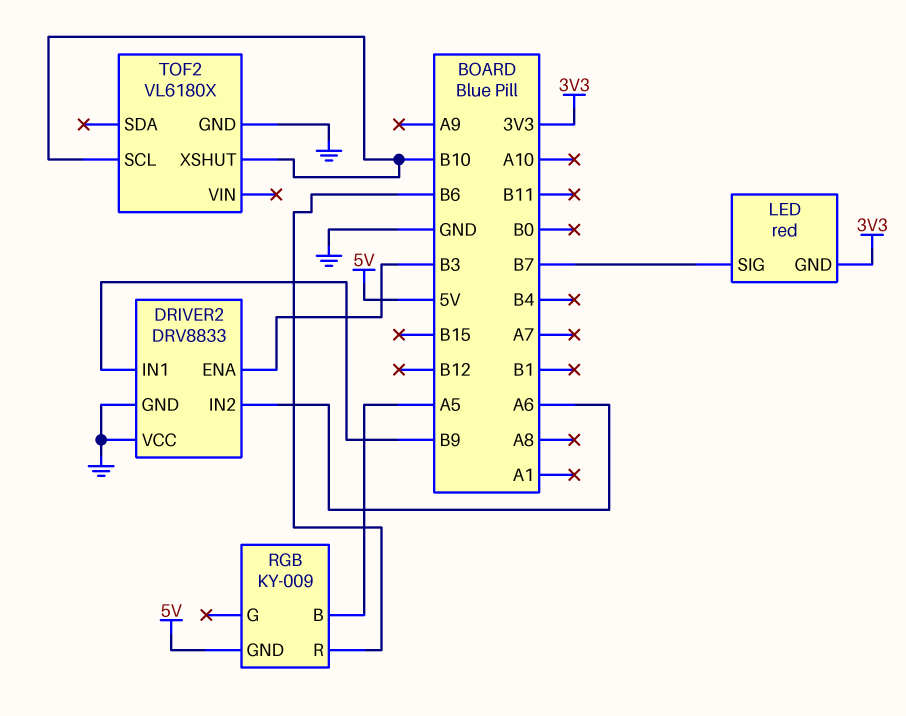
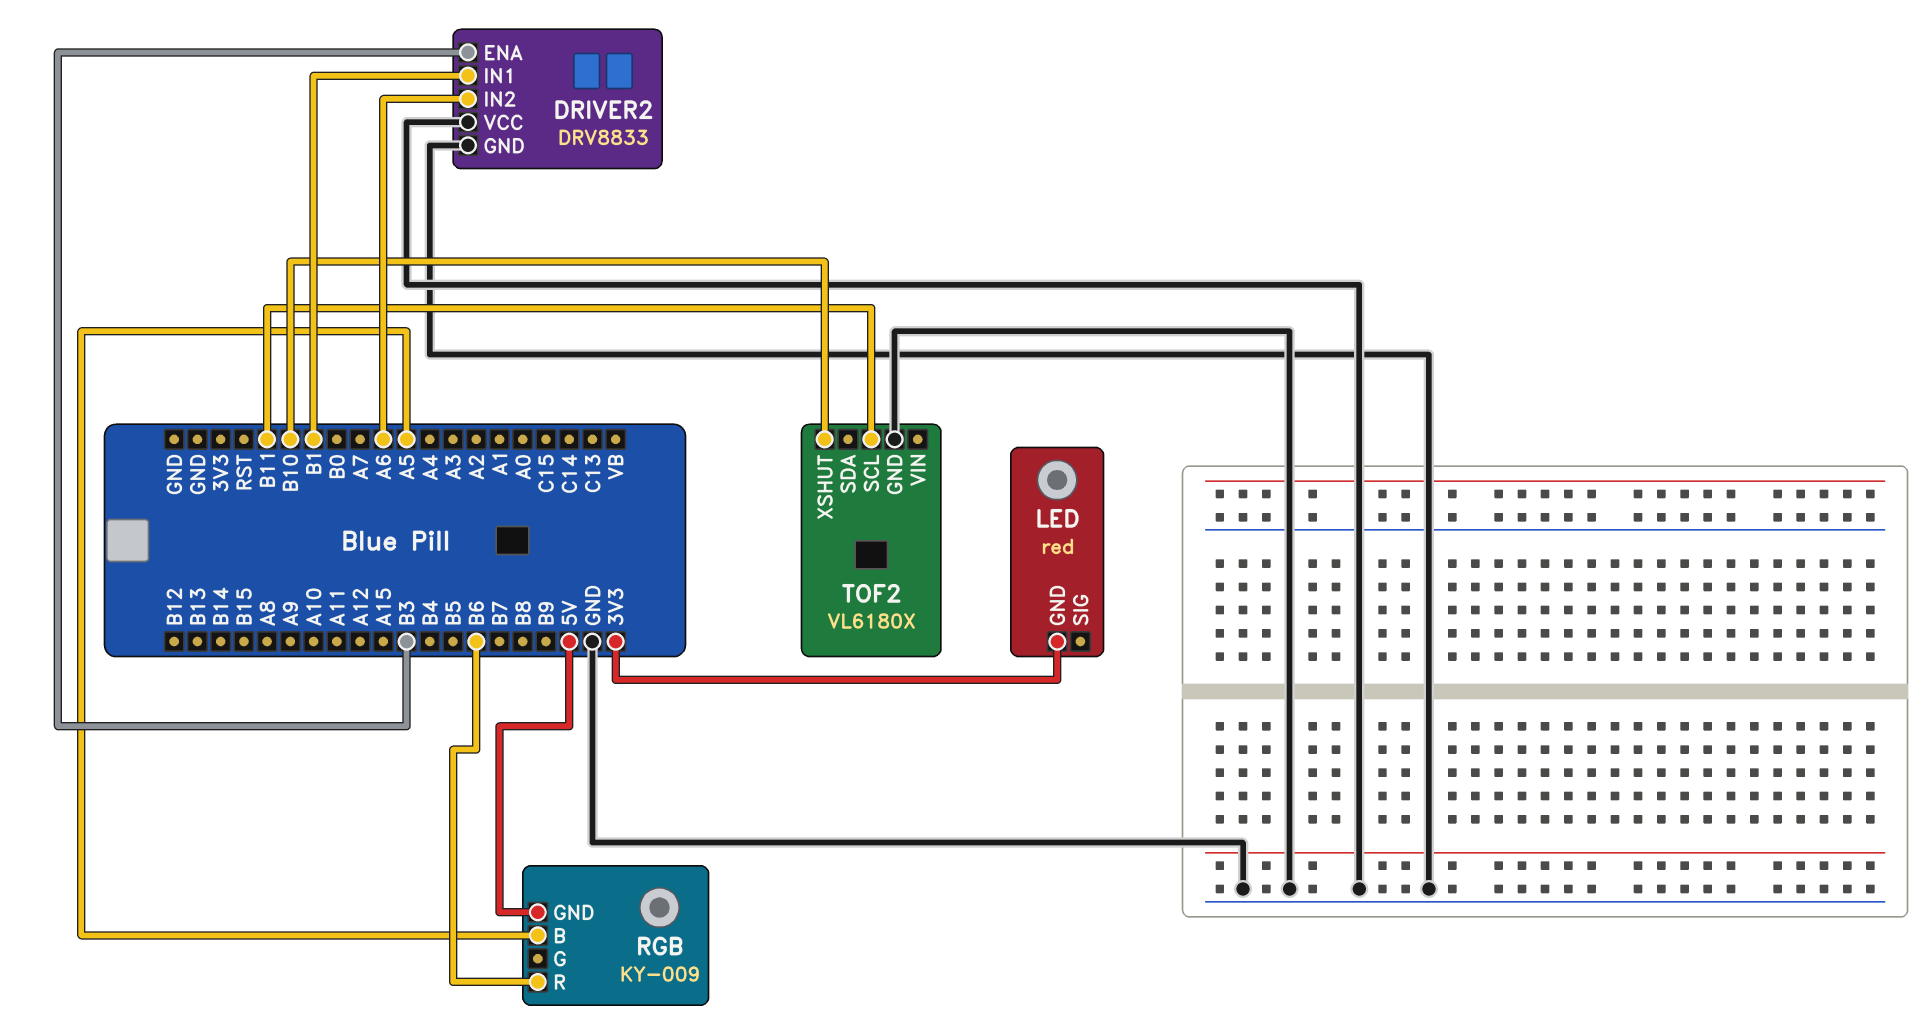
DRIVER2 pin IN1: B9 -> B1
LED pin SIG: B7 -> none
TOF2 pin SCL: B10 -> B11

